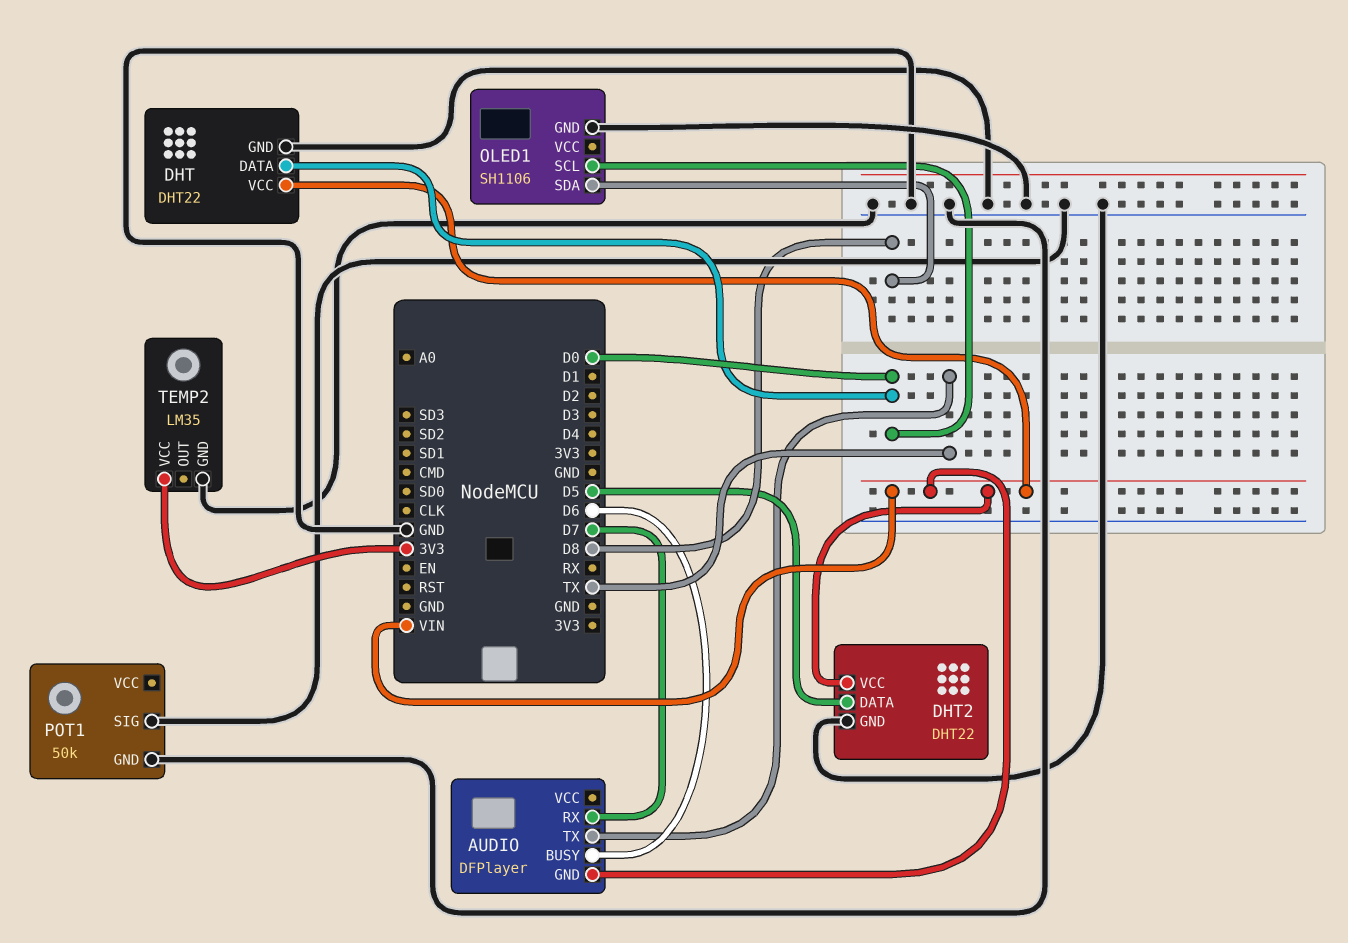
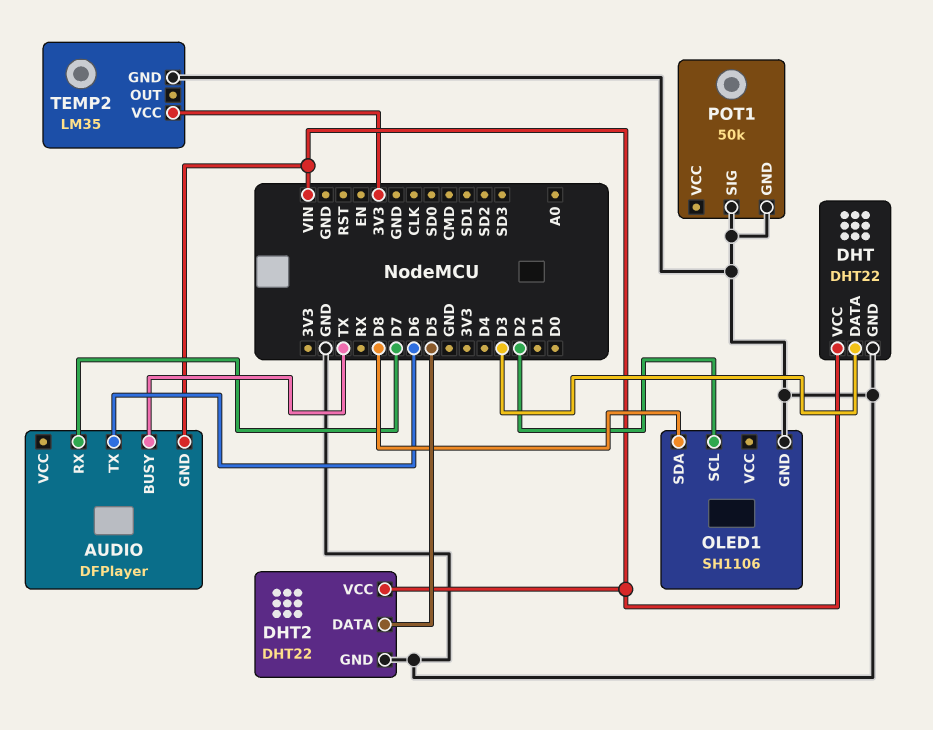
AUDIO pin BUSY: D6 -> TX
AUDIO pin TX: TX -> D6
DHT pin DATA: D0 -> D3
OLED1 pin SCL: D0 -> D2

